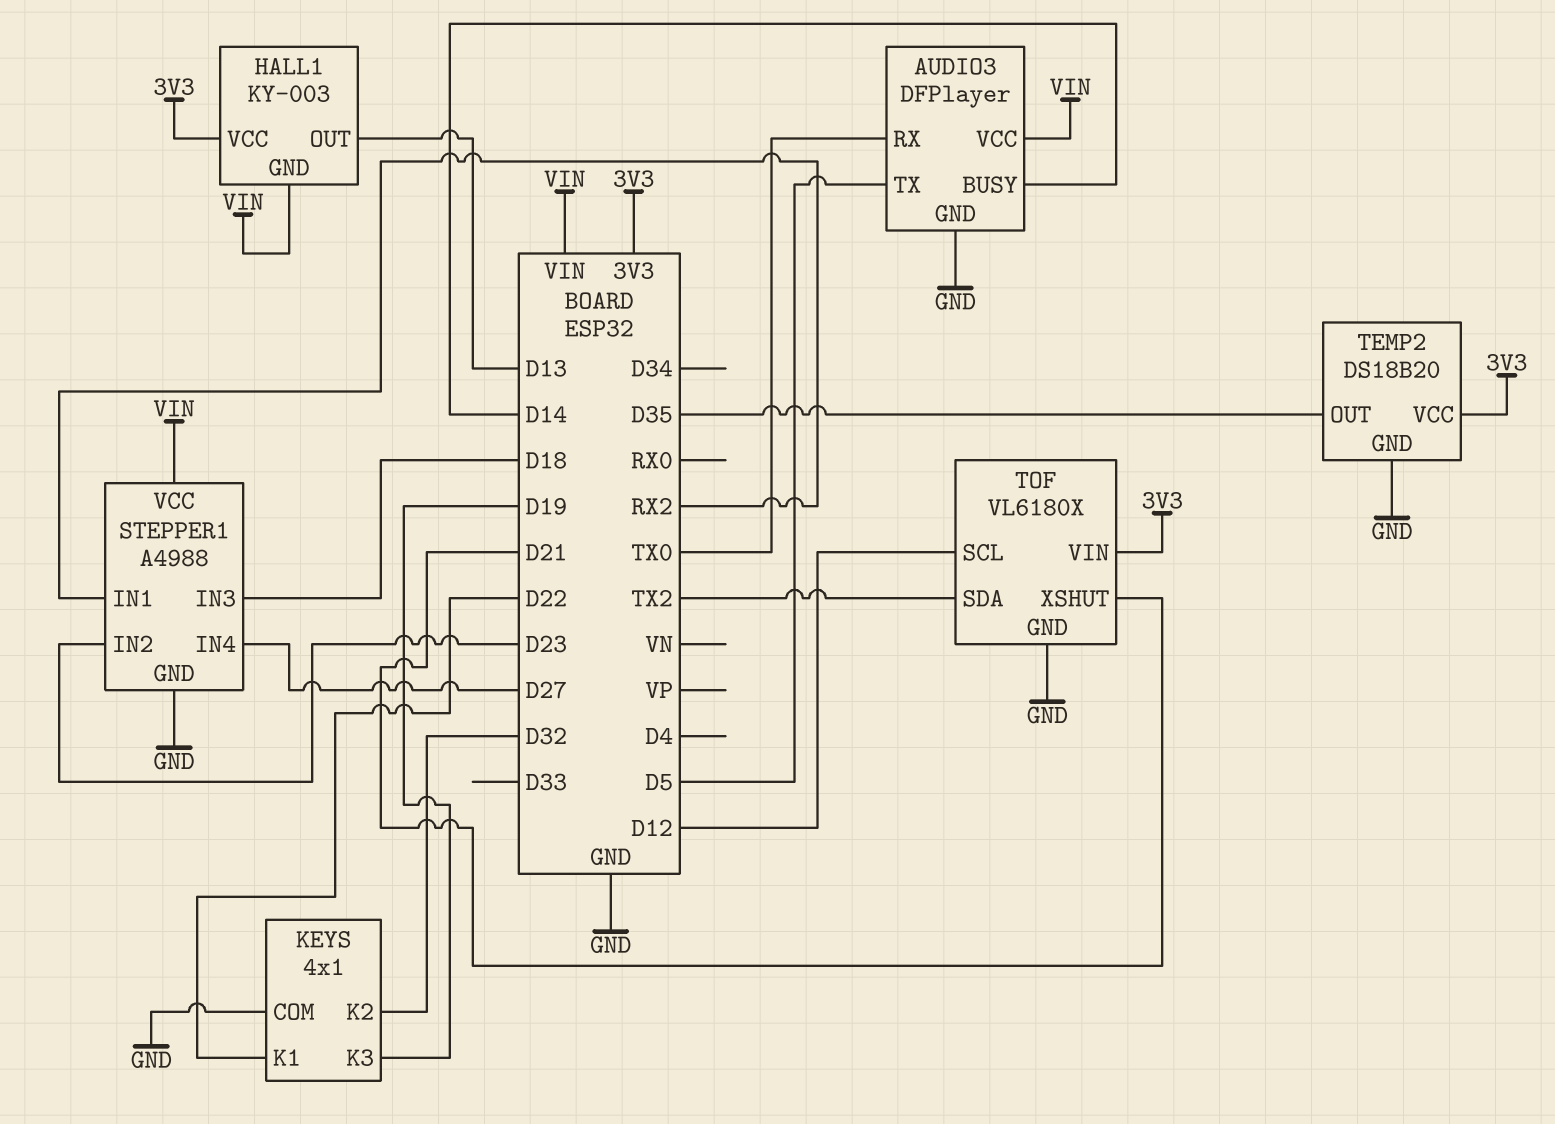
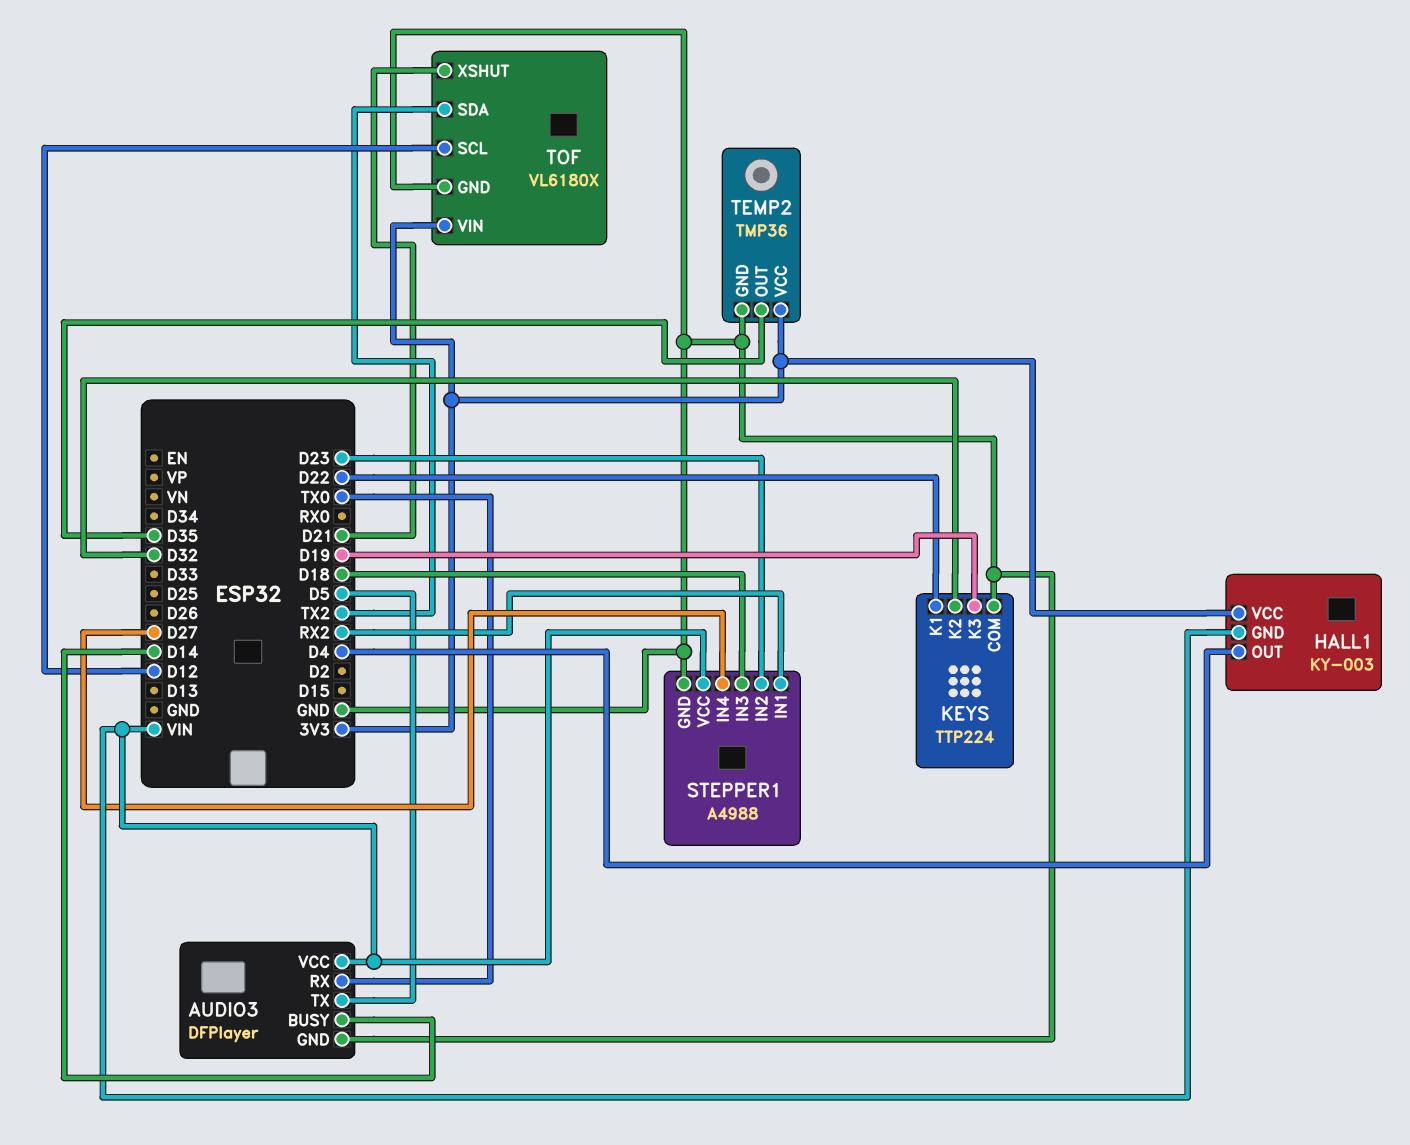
HALL1 pin OUT: D13 -> D4
KEYS: 4x1 -> TTP224
TEMP2: DS18B20 -> TMP36

